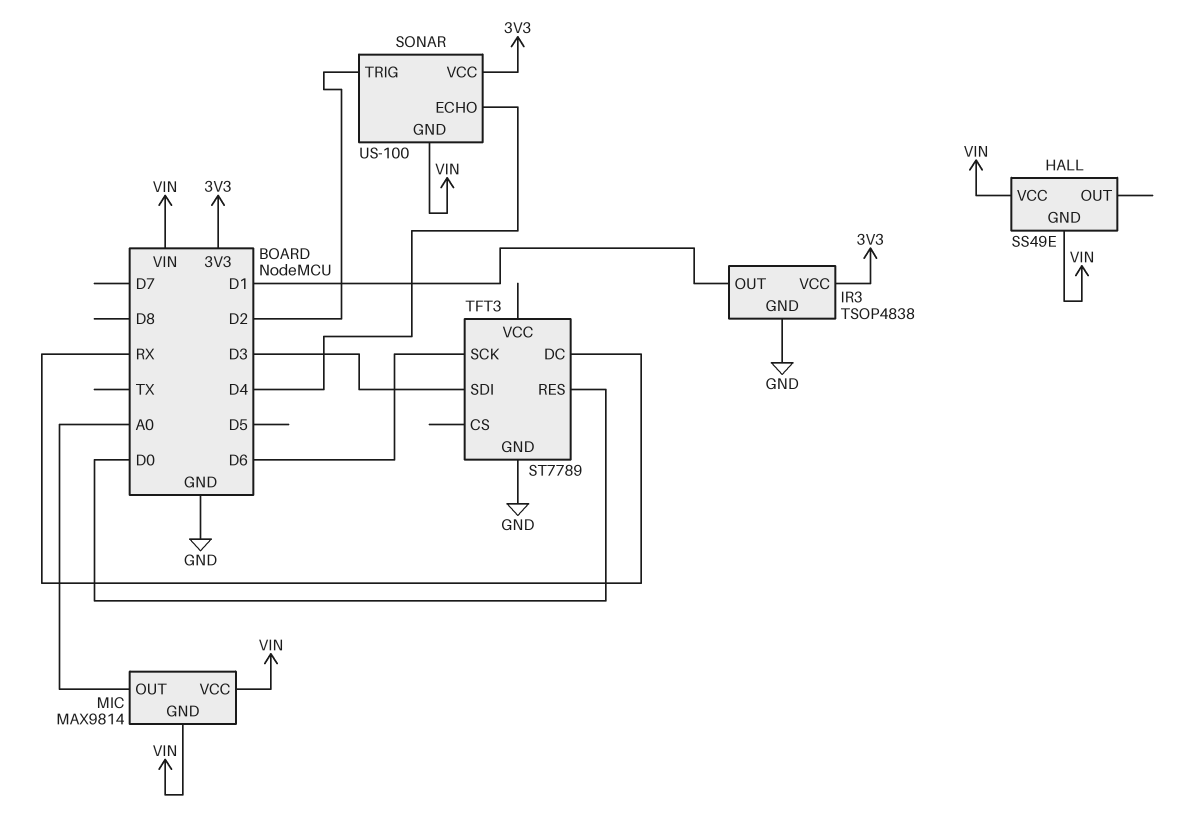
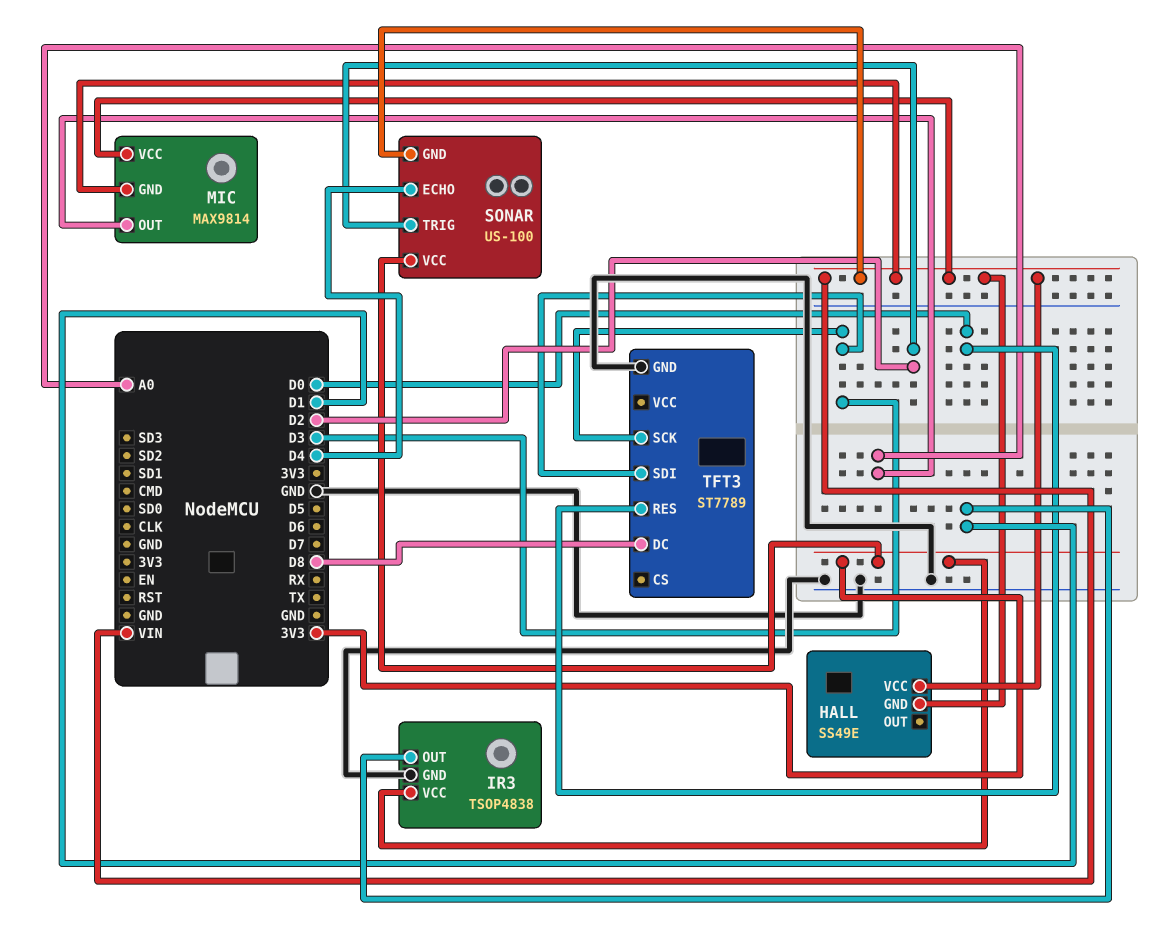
TFT3 pin DC: RX -> D8
TFT3 pin SCK: D6 -> D3

